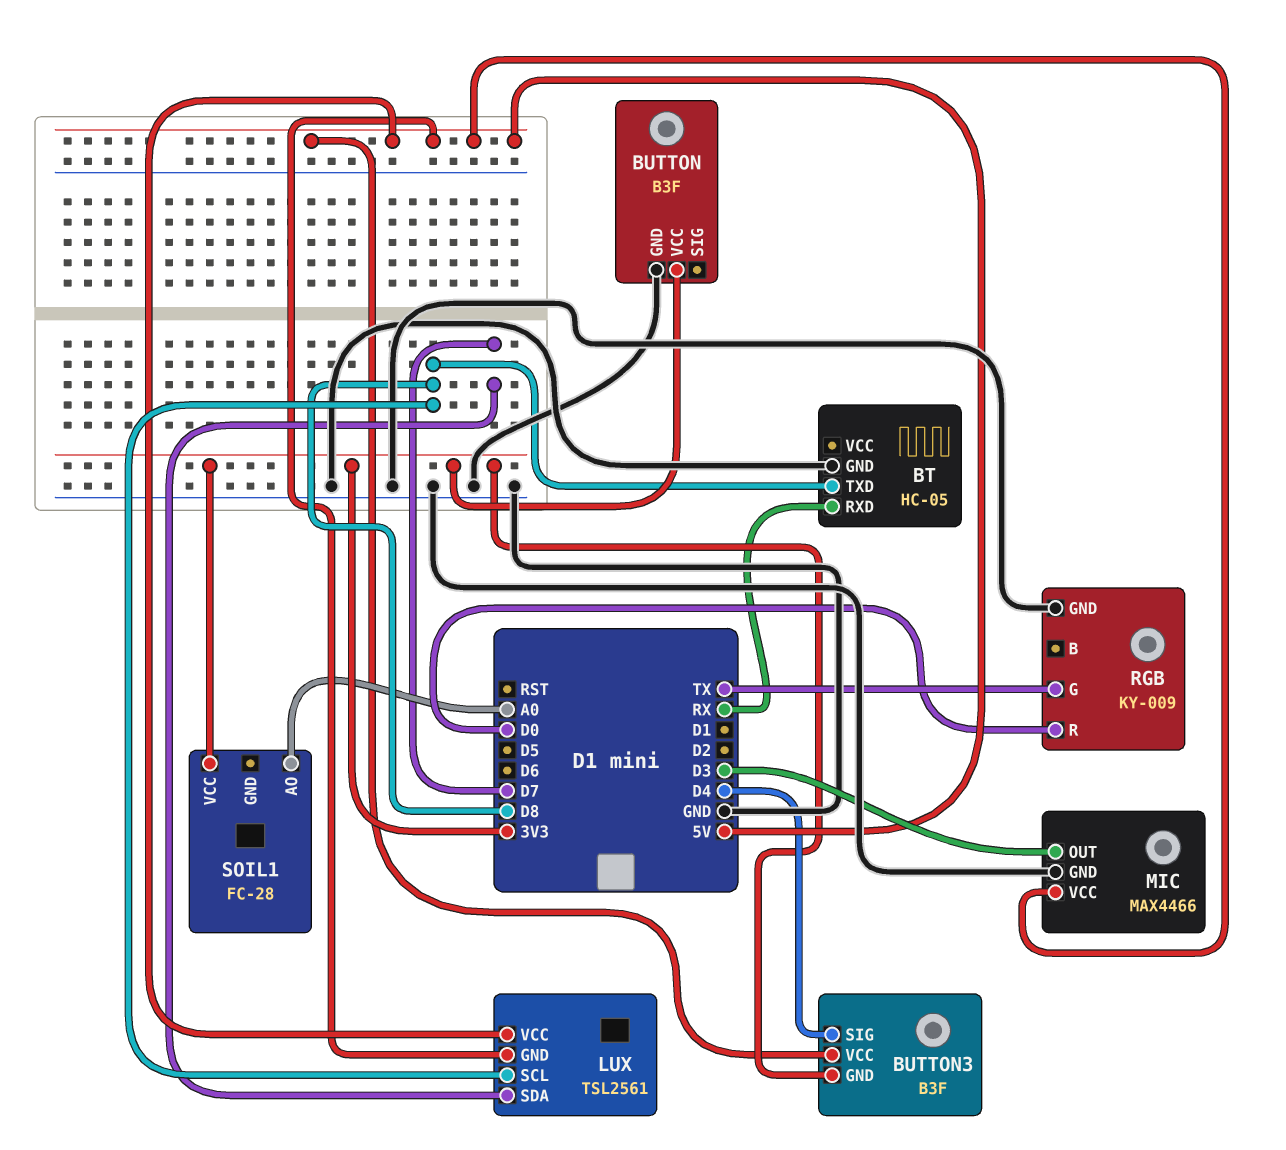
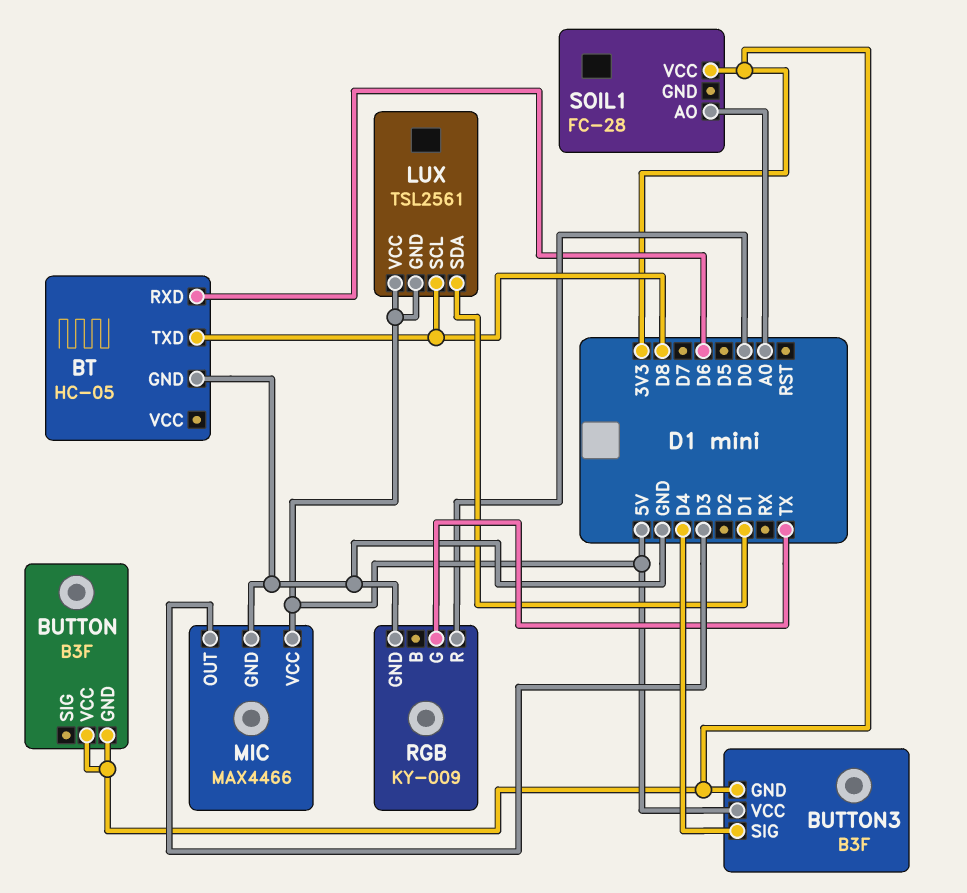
BT pin RXD: RX -> D6
BUTTON pin GND: GND -> 3V3
LUX pin SDA: D7 -> D1

